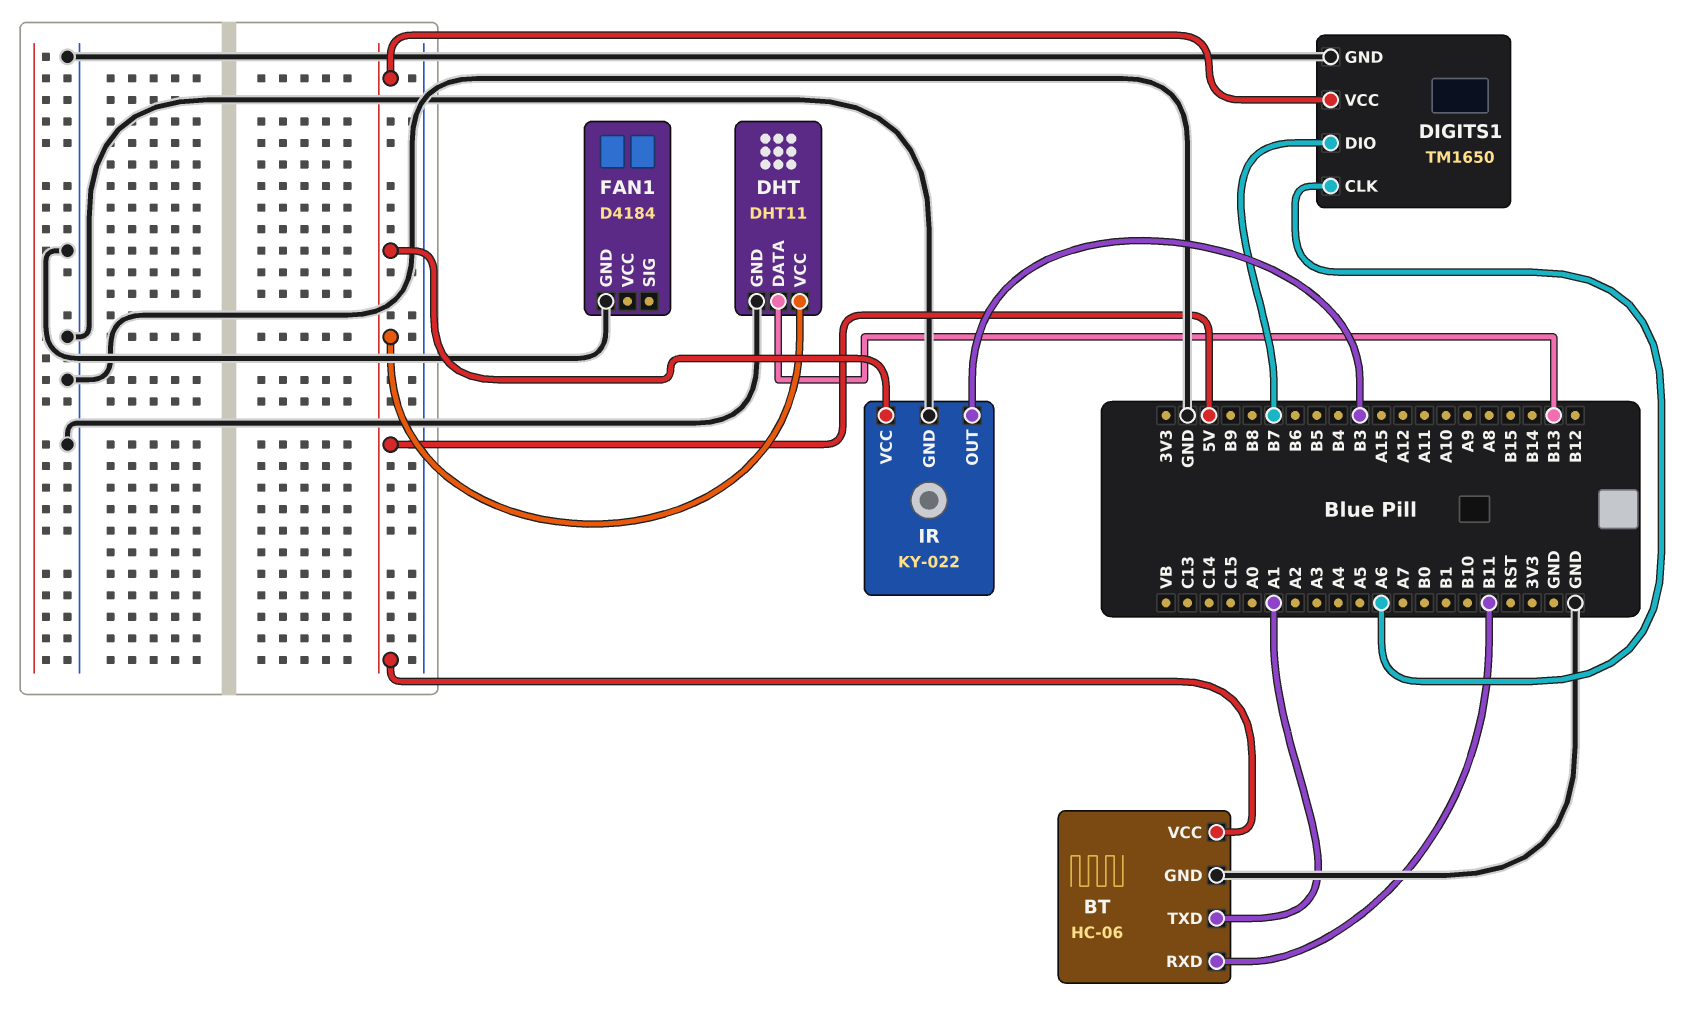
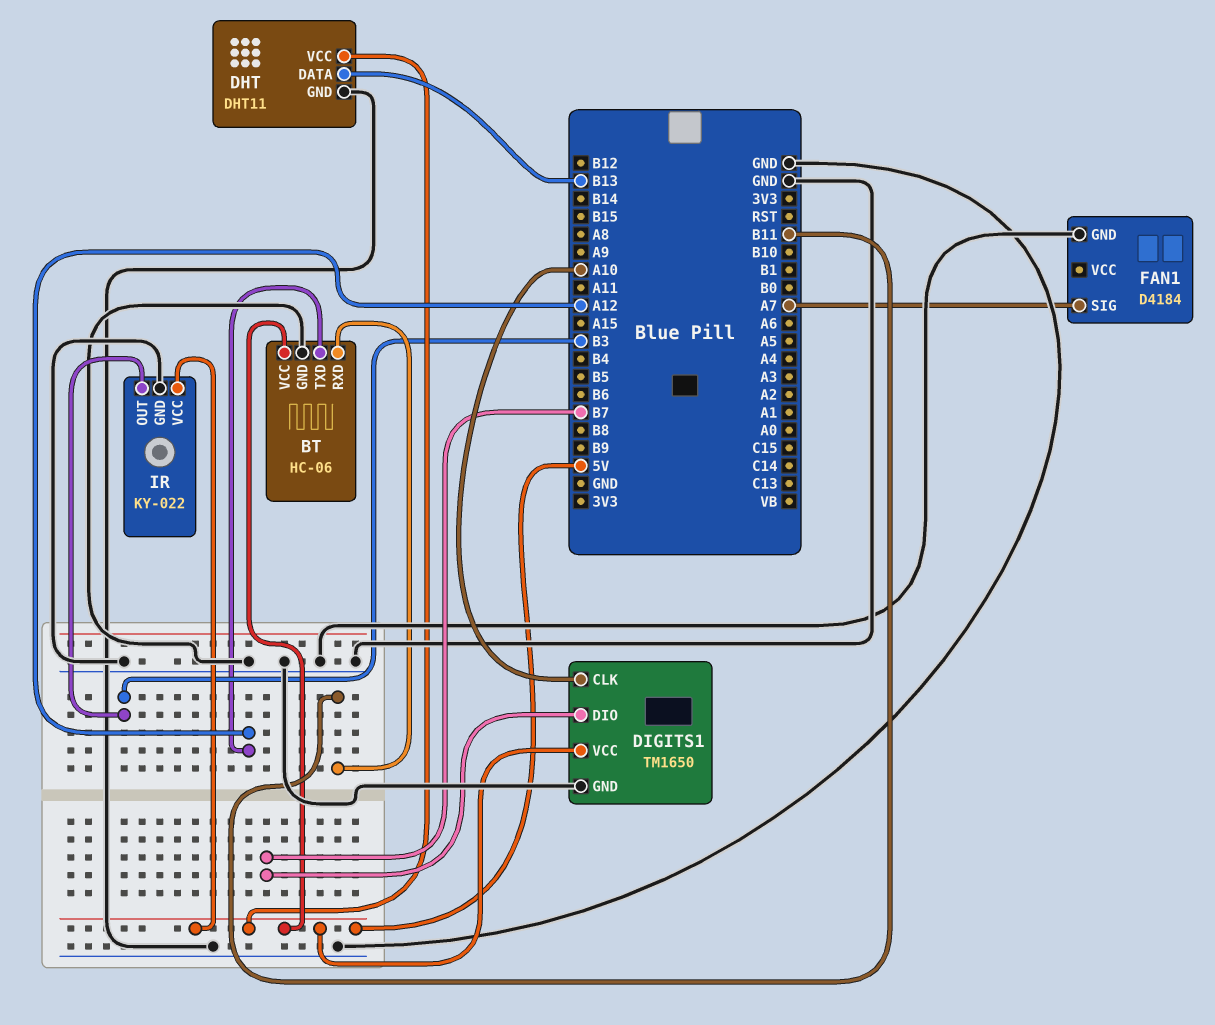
BT pin TXD: A1 -> A12
DIGITS1 pin CLK: A6 -> A10
FAN1 pin SIG: none -> A7

